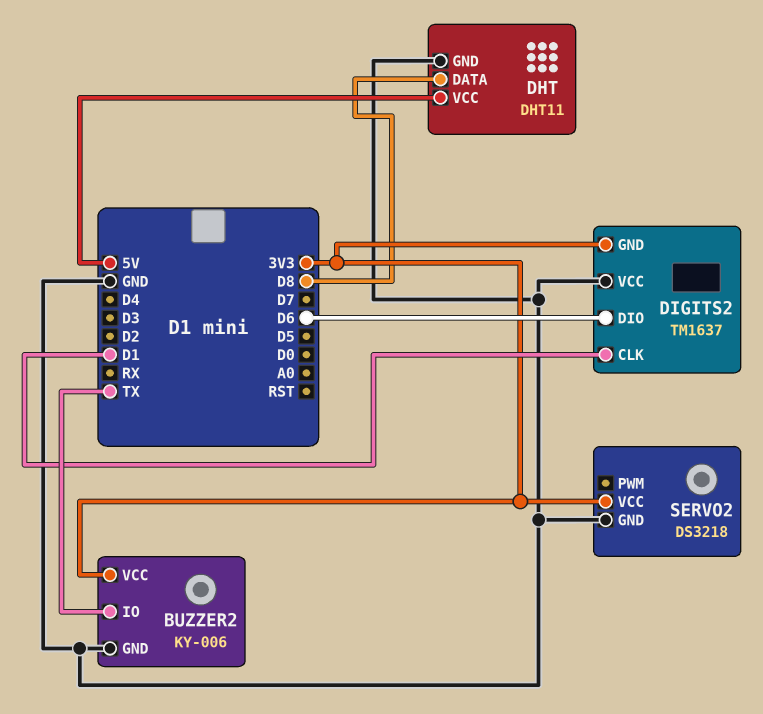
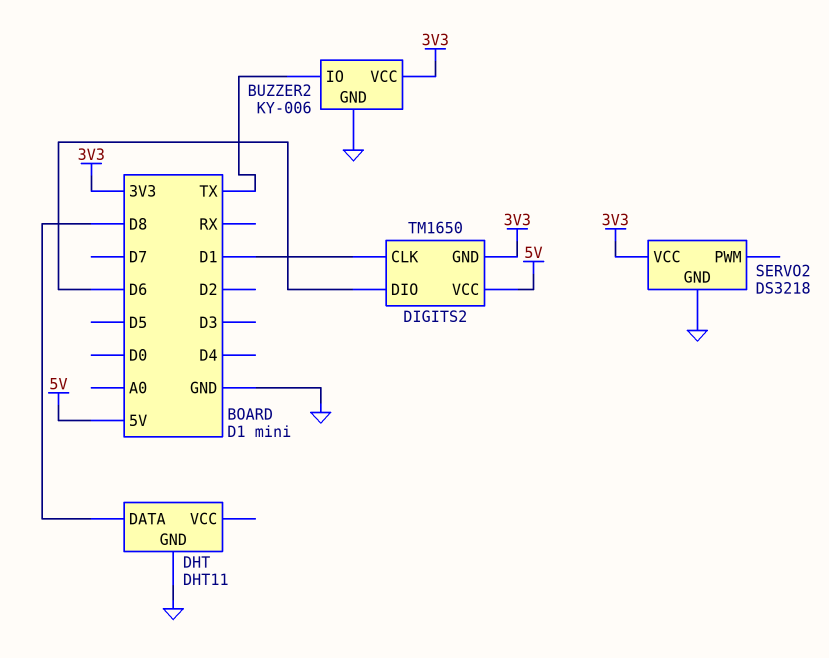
DHT pin VCC: 5V -> none
DIGITS2: TM1637 -> TM1650
DIGITS2 pin VCC: GND -> 5V

